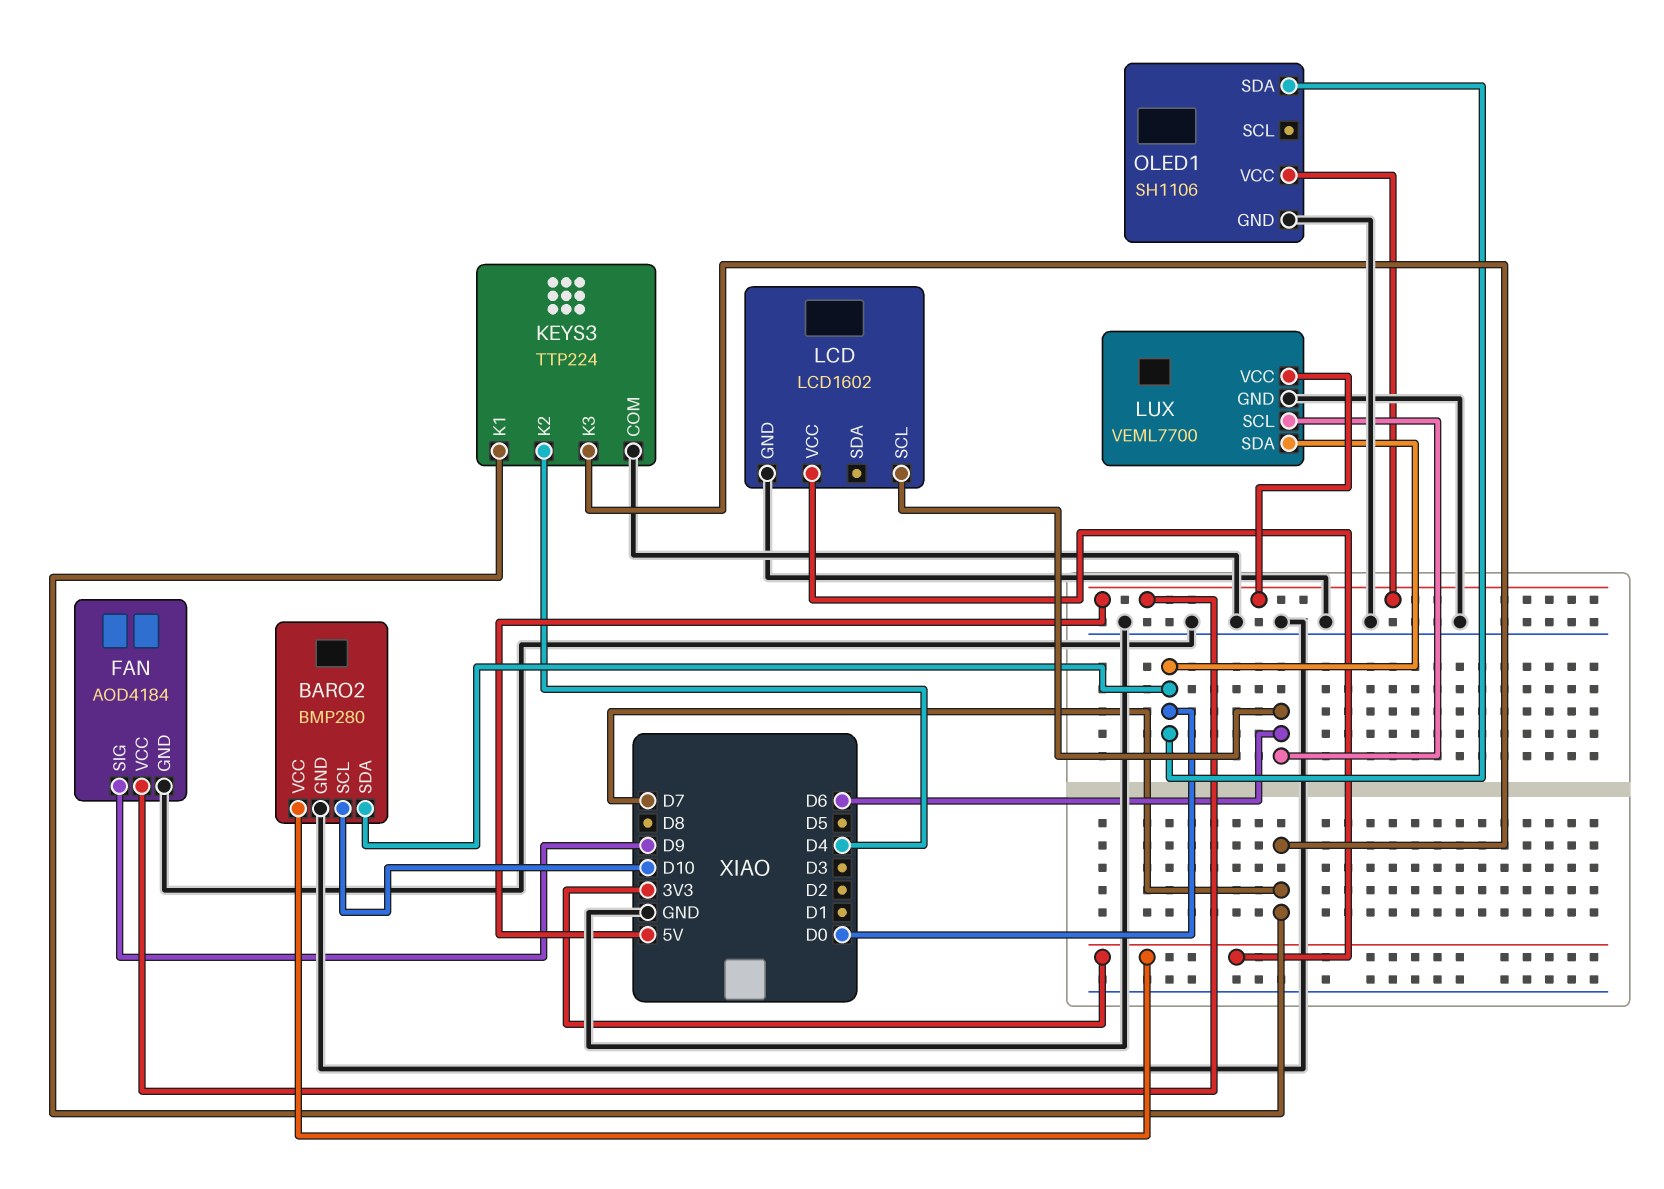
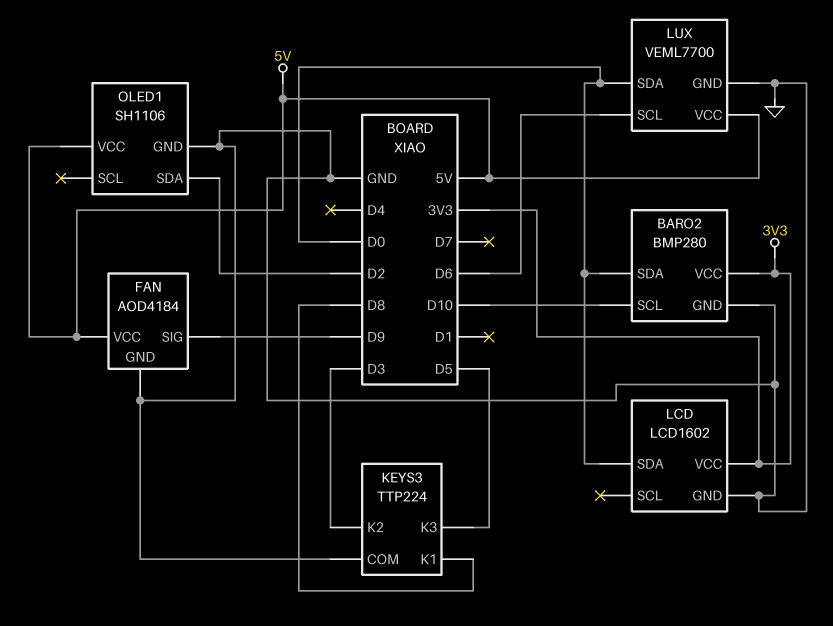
KEYS3 pin K1: D7 -> D8
KEYS3 pin K2: D4 -> D3
KEYS3 pin K3: D7 -> D5
LCD pin SCL: D6 -> none
LCD pin SDA: none -> D0
OLED1 pin SDA: D0 -> D2

